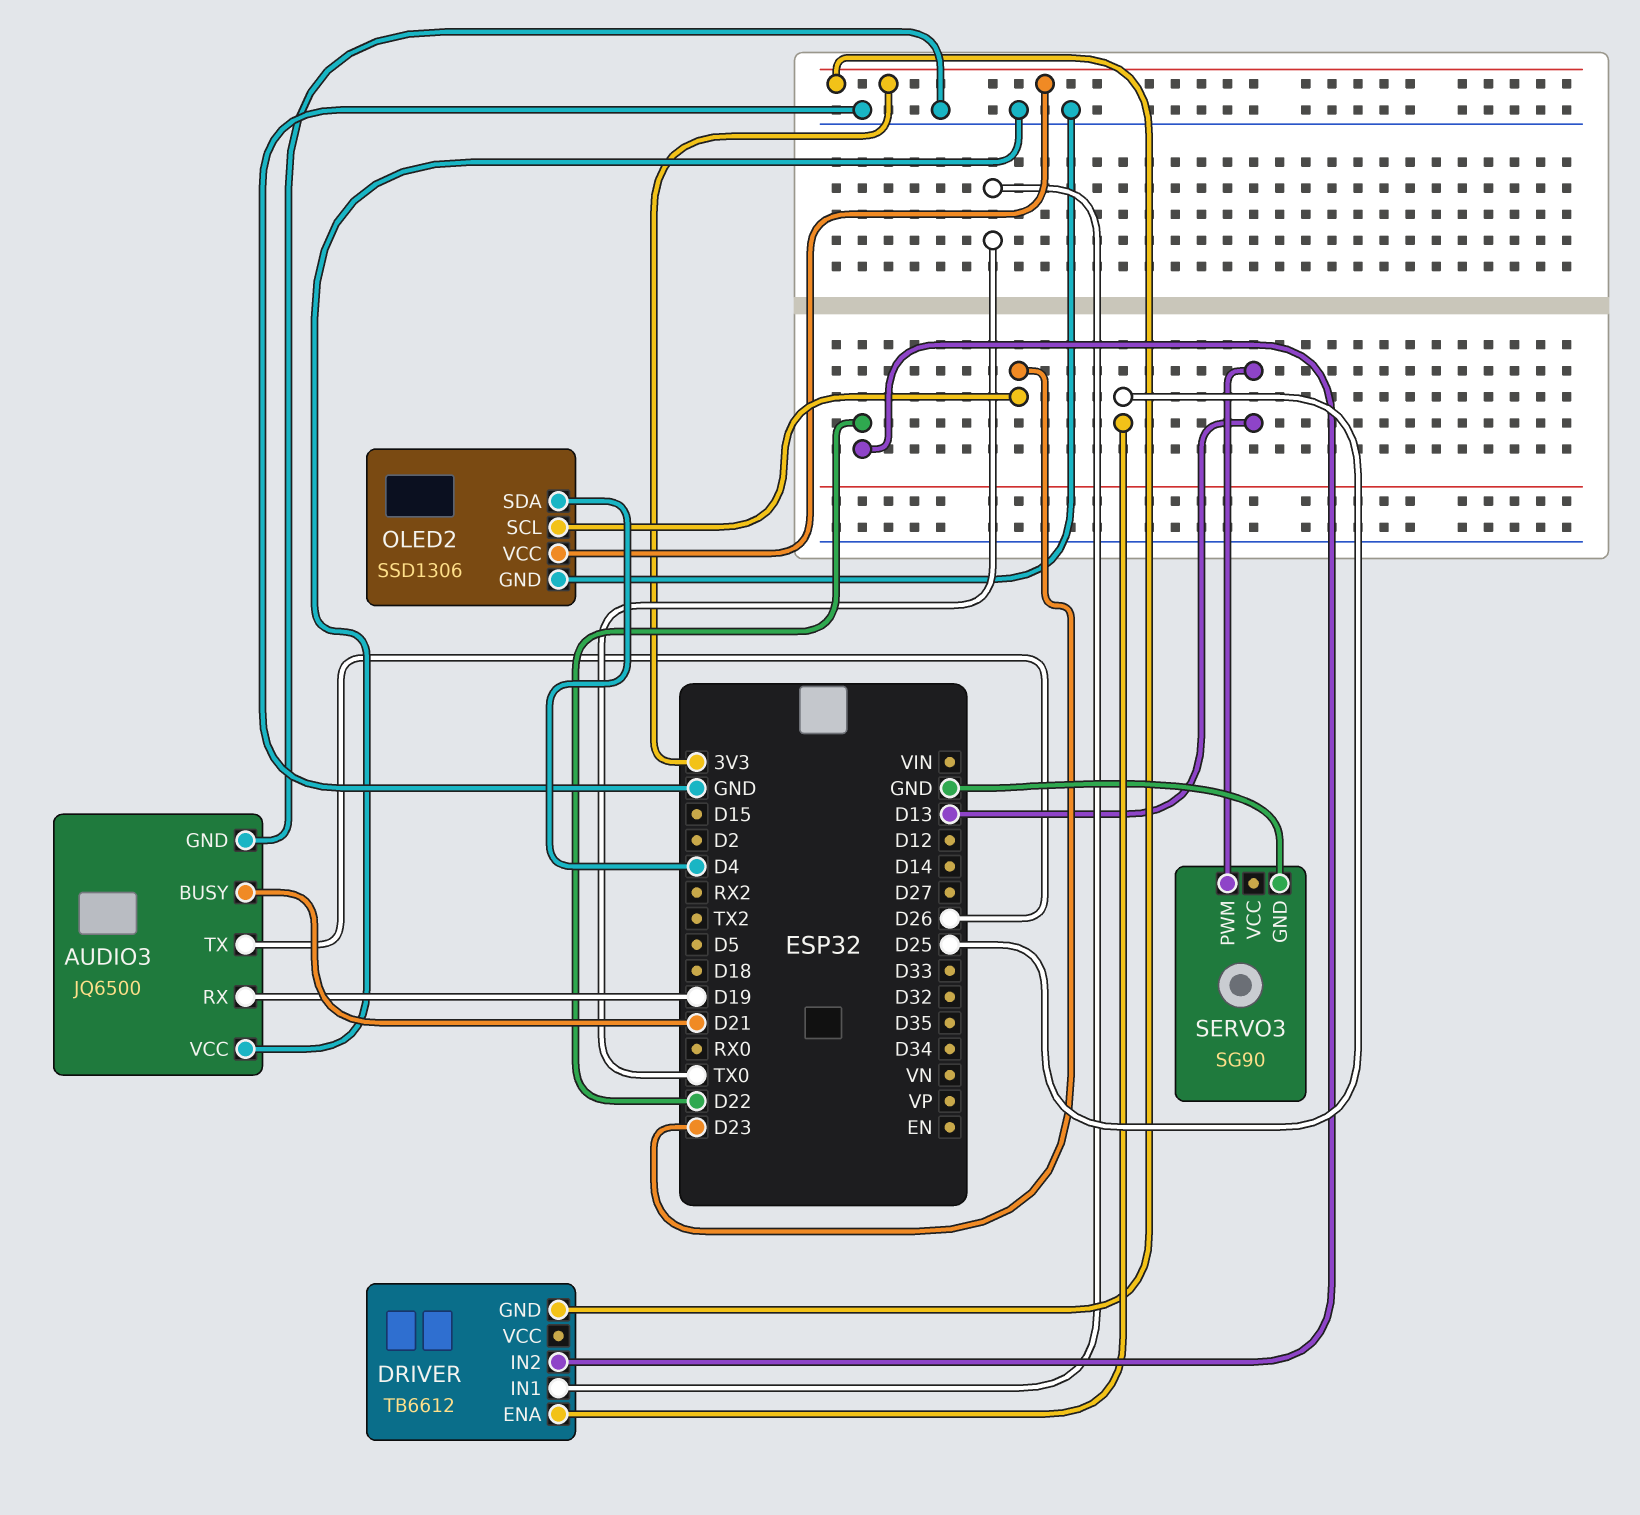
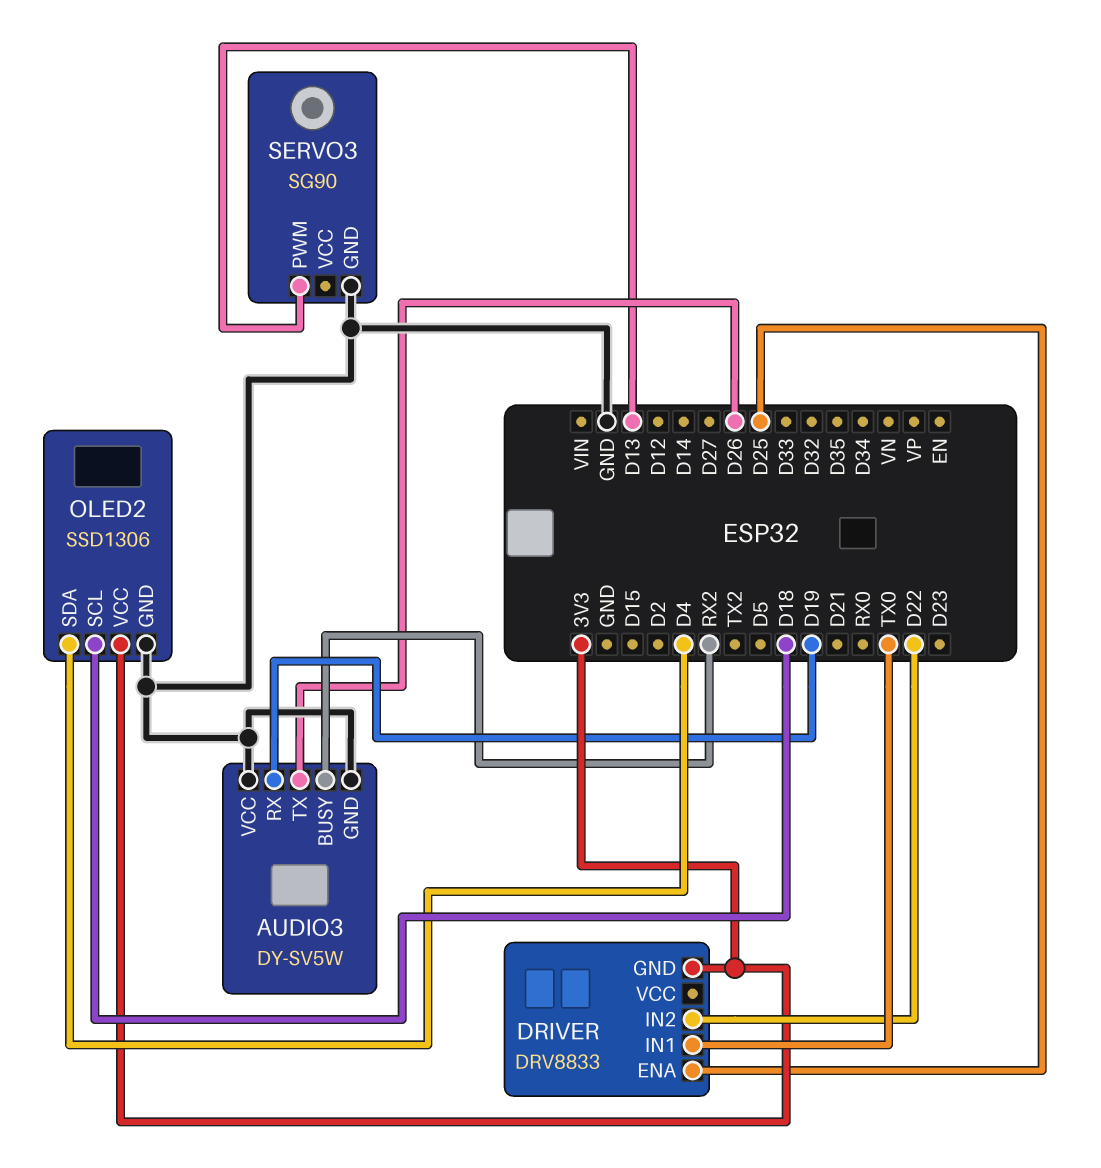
AUDIO3: JQ6500 -> DY-SV5W
AUDIO3 pin BUSY: D21 -> RX2
DRIVER: TB6612 -> DRV8833
OLED2 pin SCL: D23 -> D18

